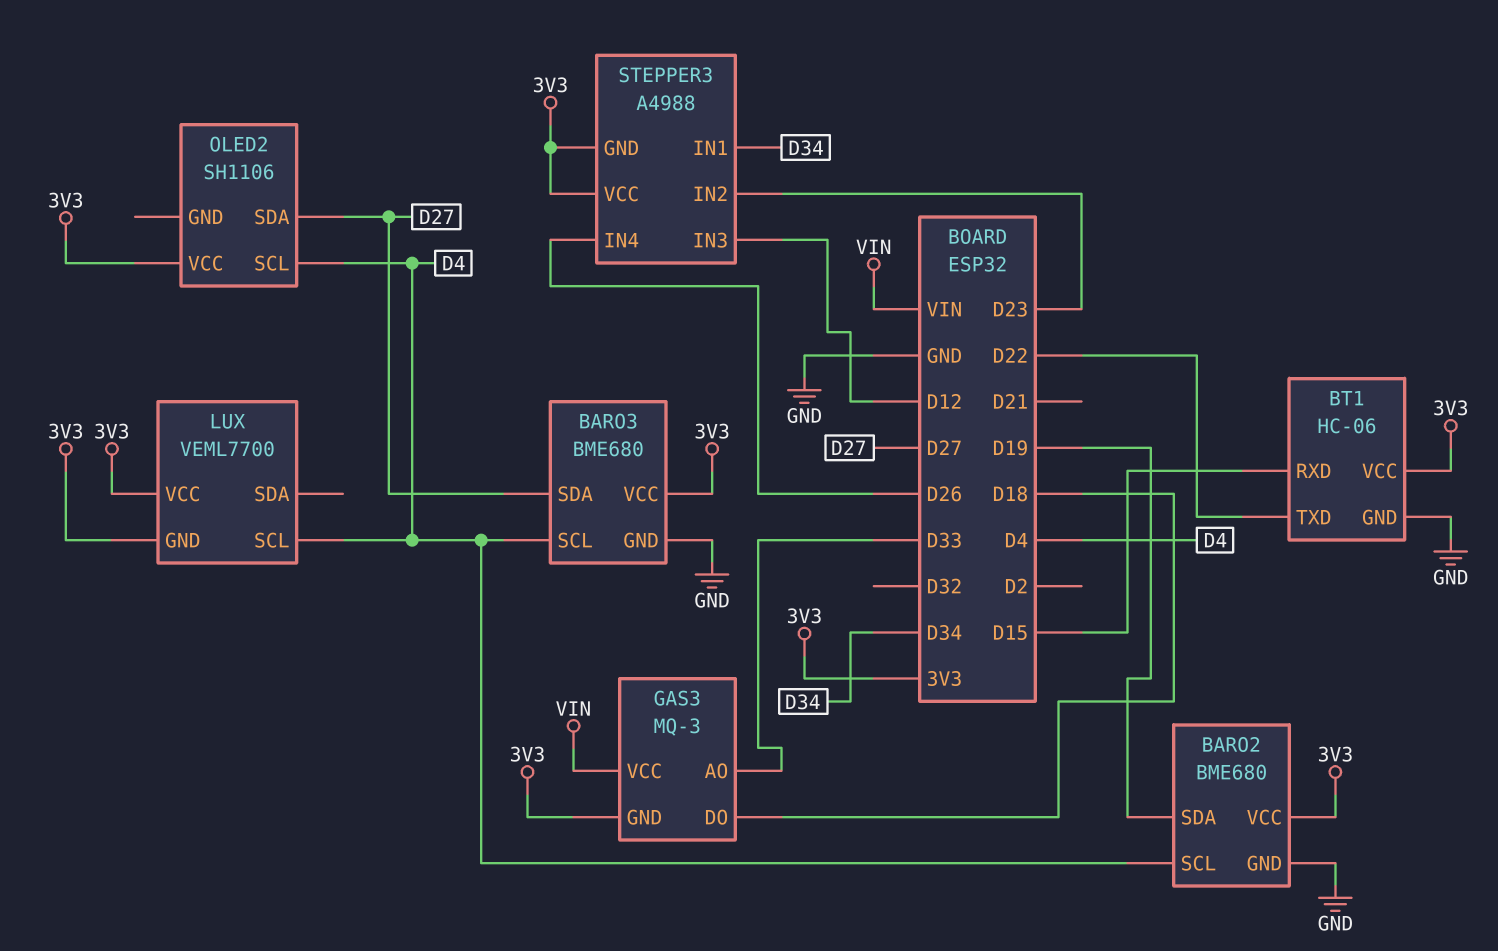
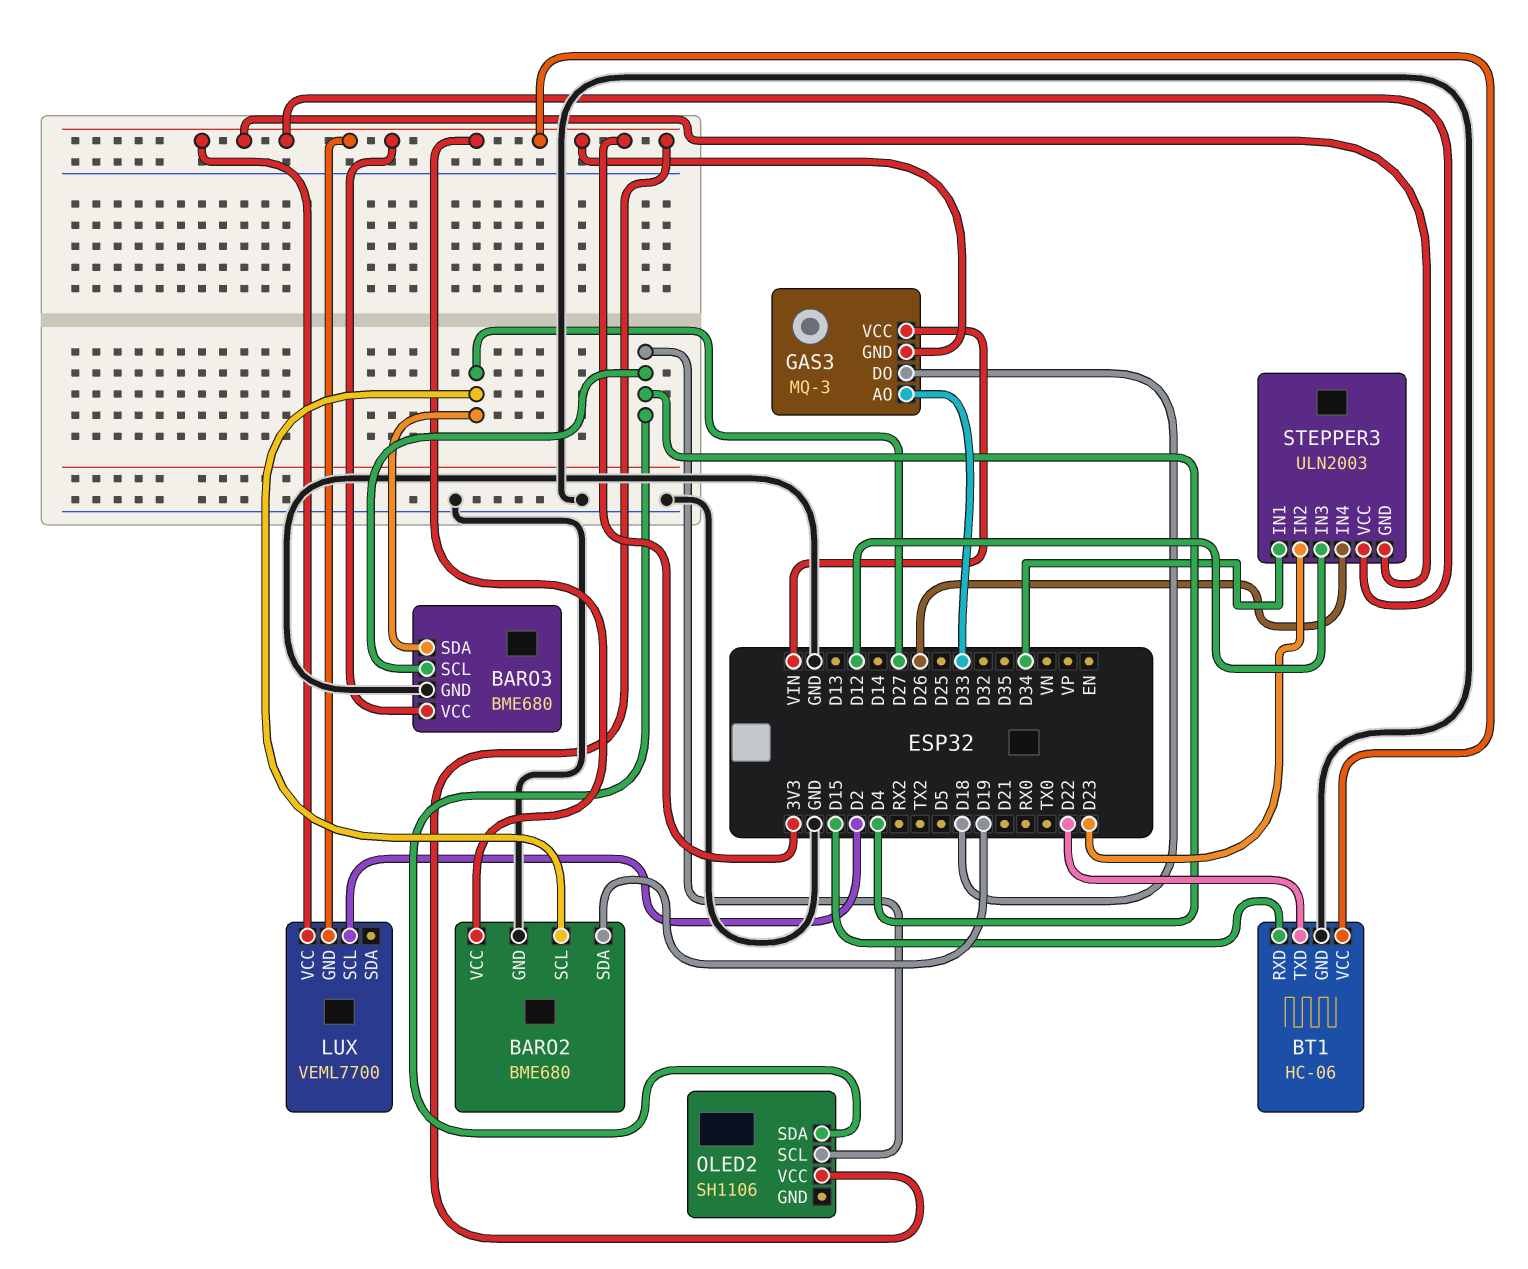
BARO2 pin SCL: D4 -> D27
LUX pin SCL: D4 -> D2
OLED2 pin SDA: D27 -> D4
STEPPER3: A4988 -> ULN2003

